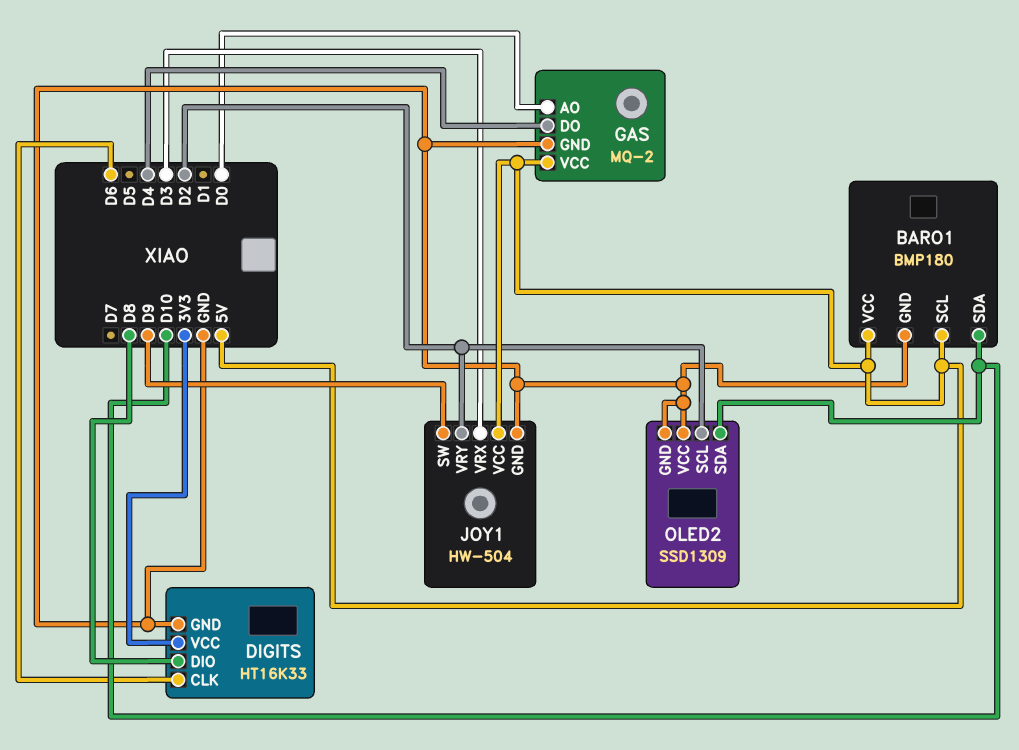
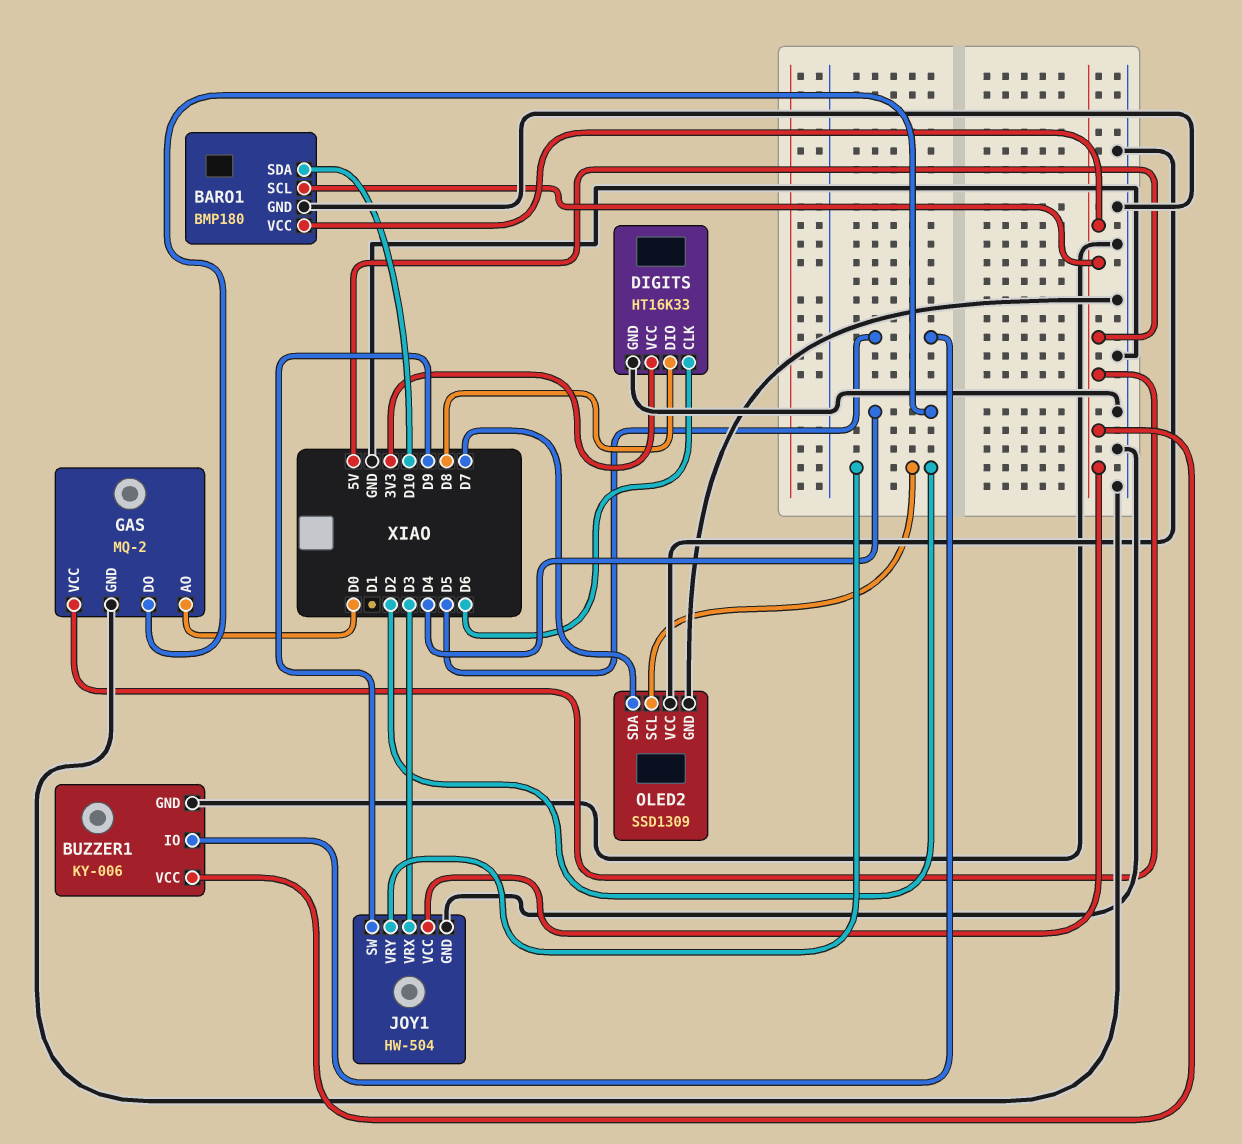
BUZZER1: none -> KY-006
BUZZER1 pin GND: none -> GND
BUZZER1 pin IO: none -> D5
BUZZER1 pin VCC: none -> 5V
OLED2 pin SDA: D10 -> D7

